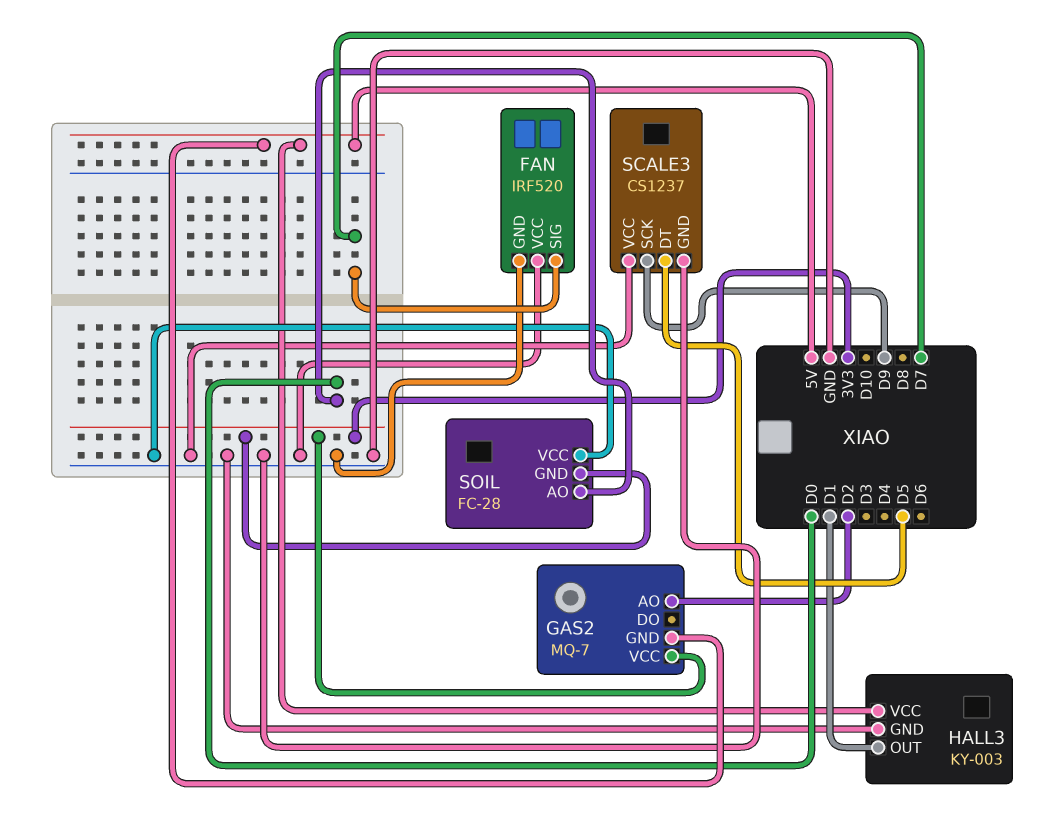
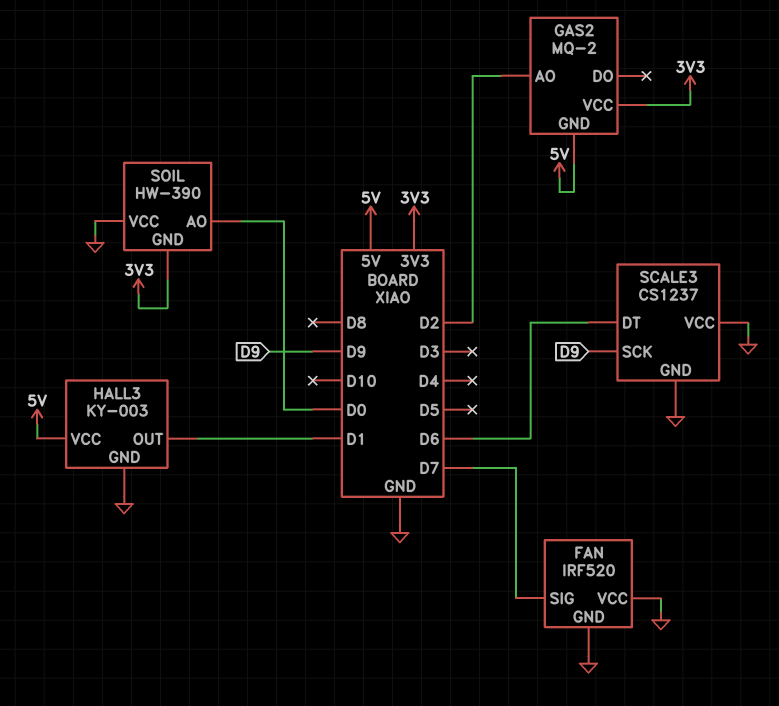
GAS2: MQ-7 -> MQ-2
SCALE3 pin DT: D5 -> D6
SOIL: FC-28 -> HW-390

